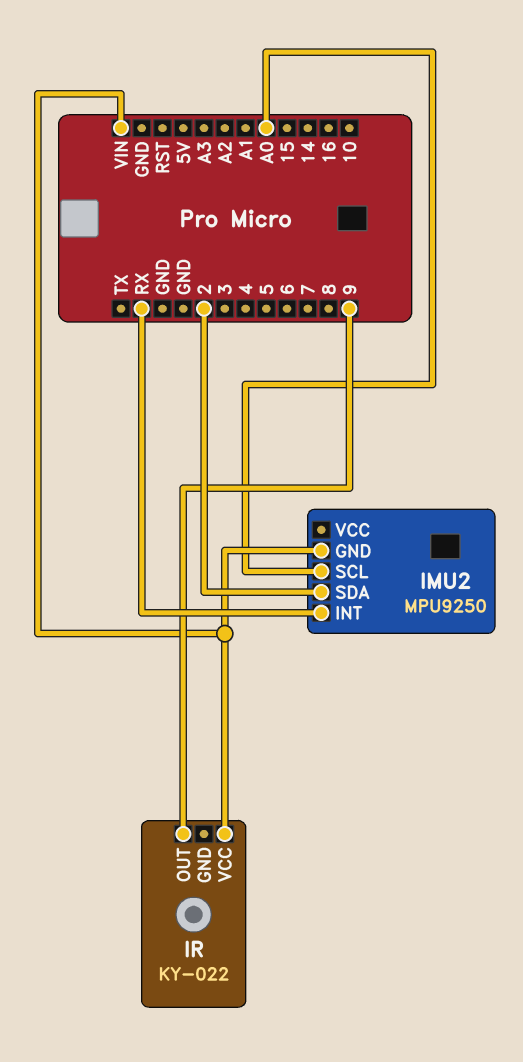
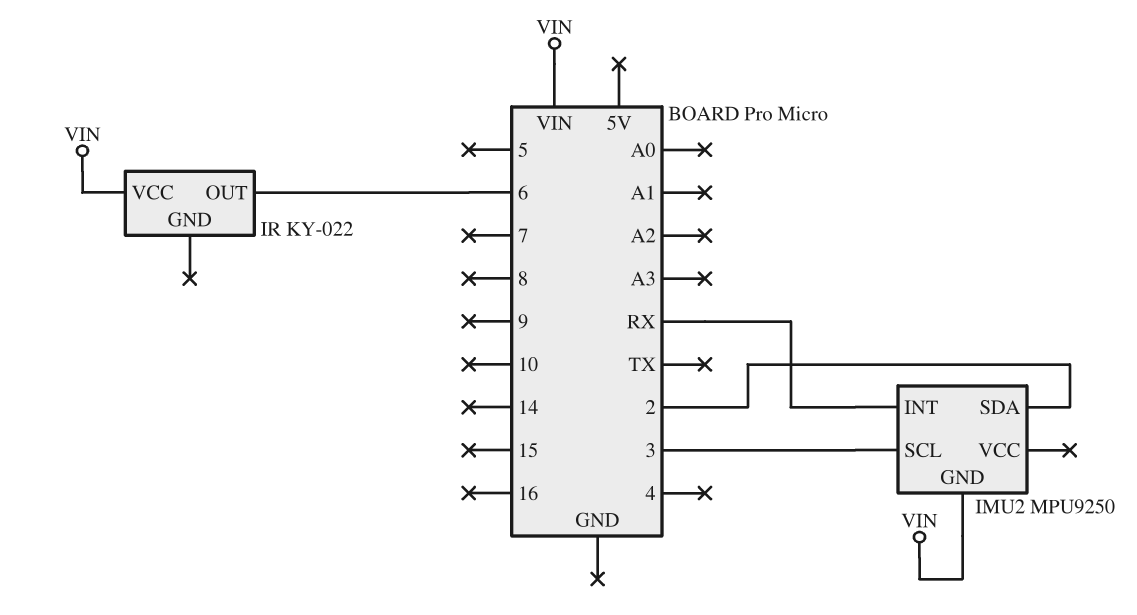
IMU2 pin SCL: A0 -> 3
IR pin OUT: 9 -> 6

